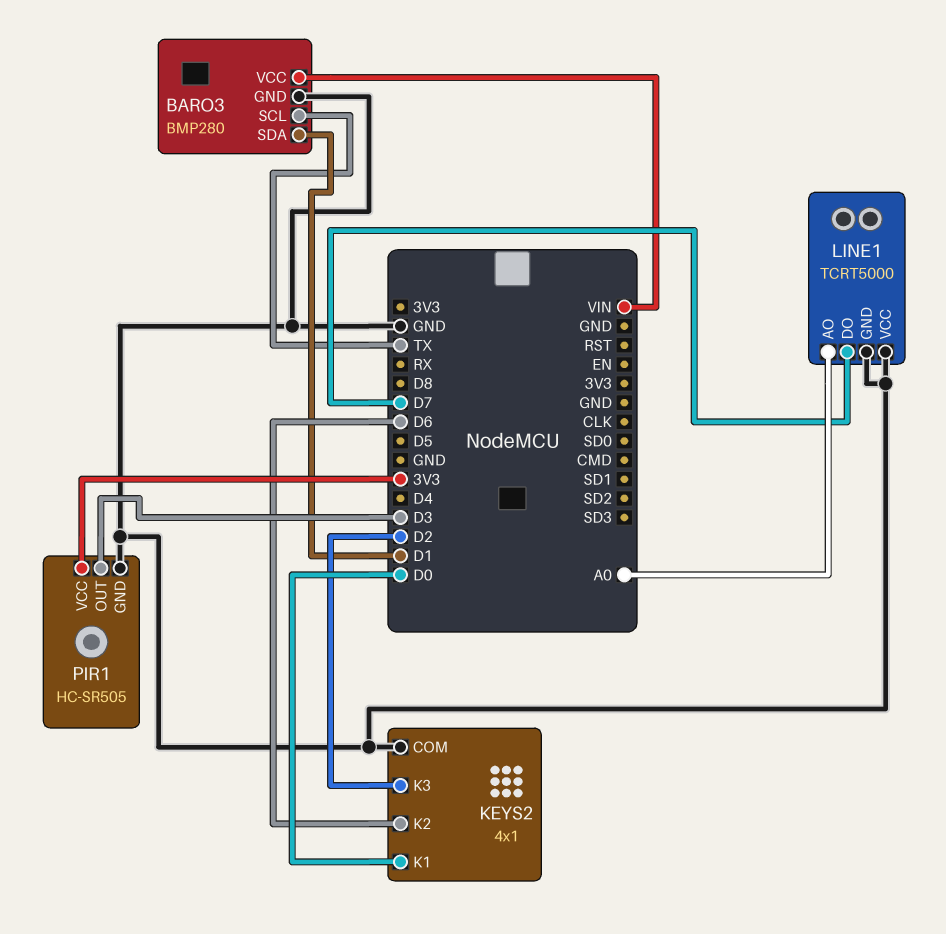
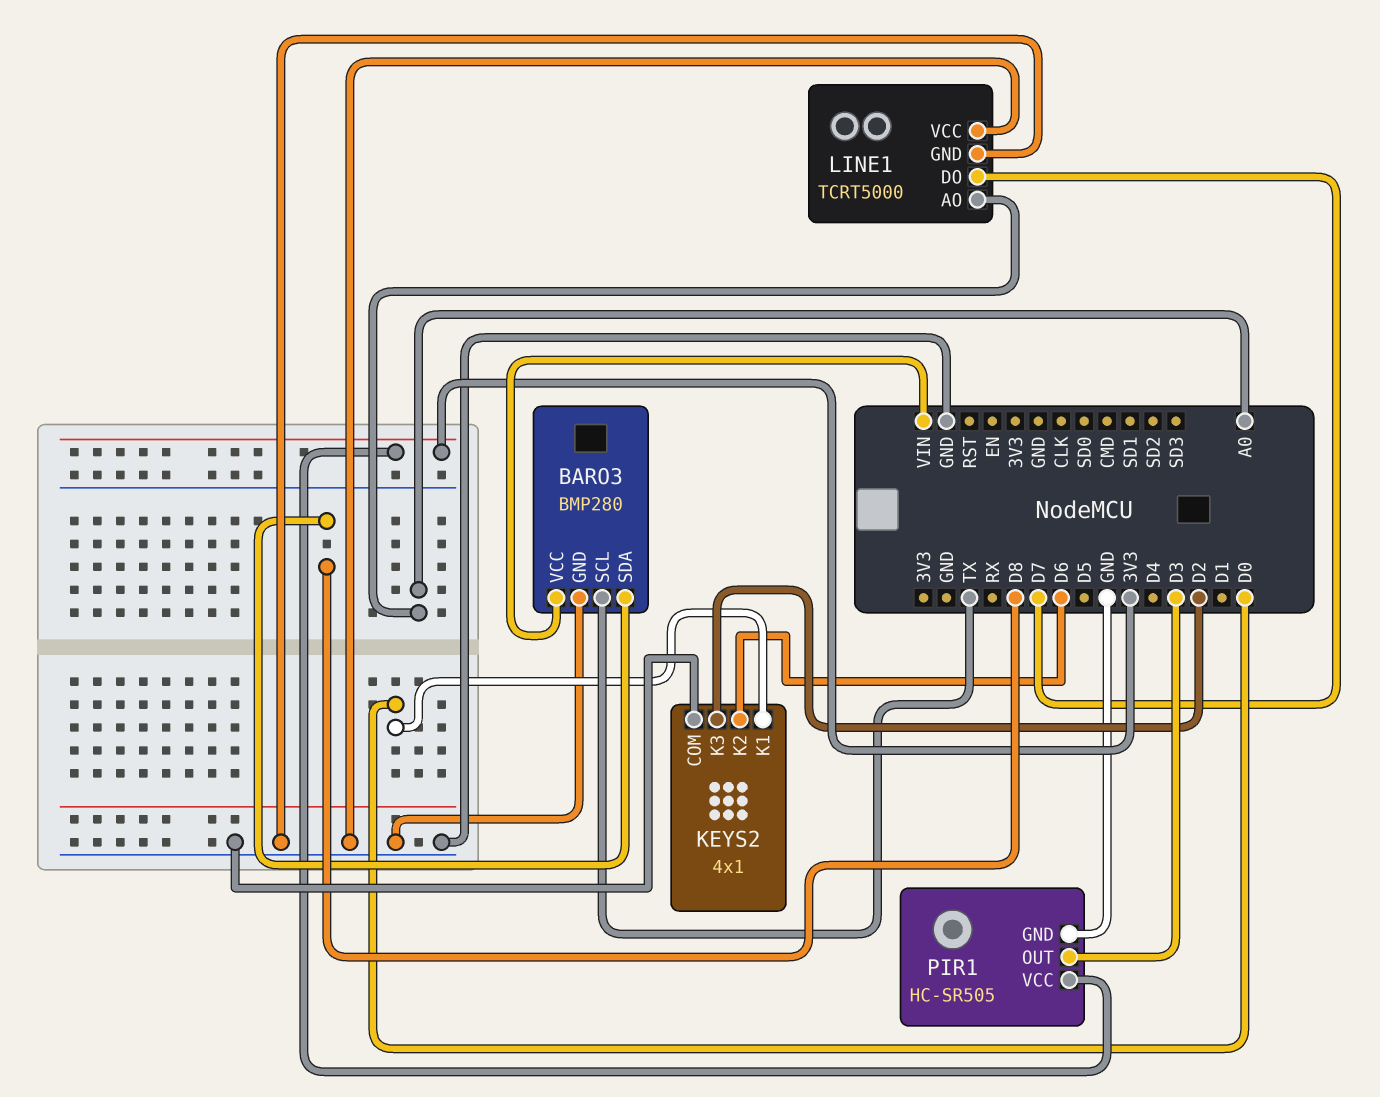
BARO3 pin SDA: D1 -> D8

